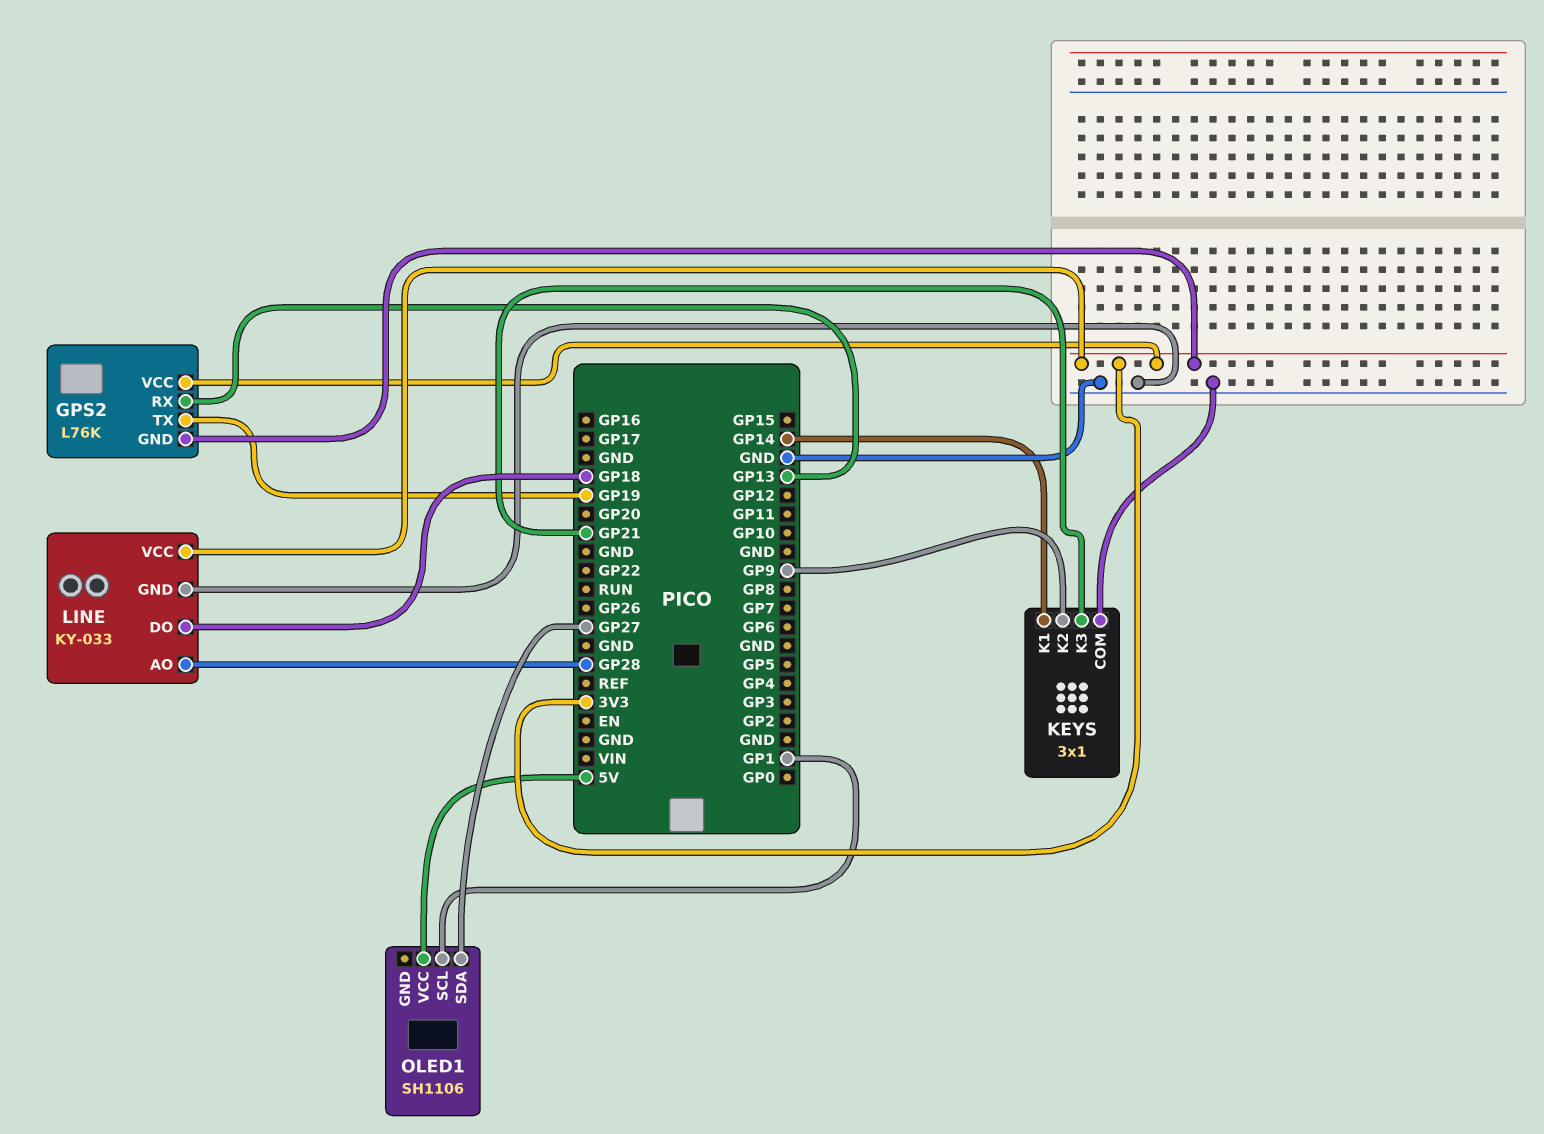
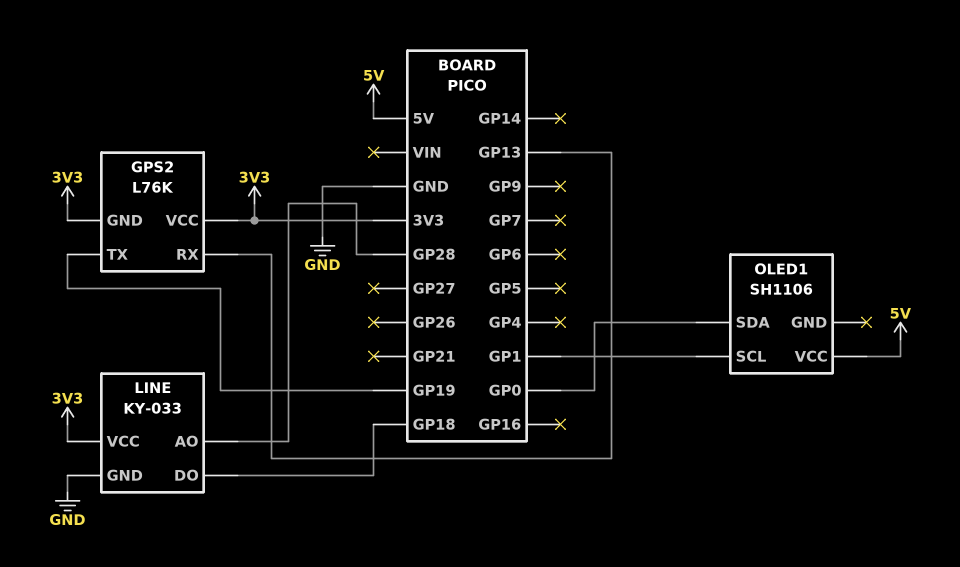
KEYS: 3x1 -> none
KEYS pin COM: GND -> none
KEYS pin K1: GP14 -> none
KEYS pin K2: GP9 -> none
KEYS pin K3: GP21 -> none
OLED1 pin SDA: GP27 -> GP0

